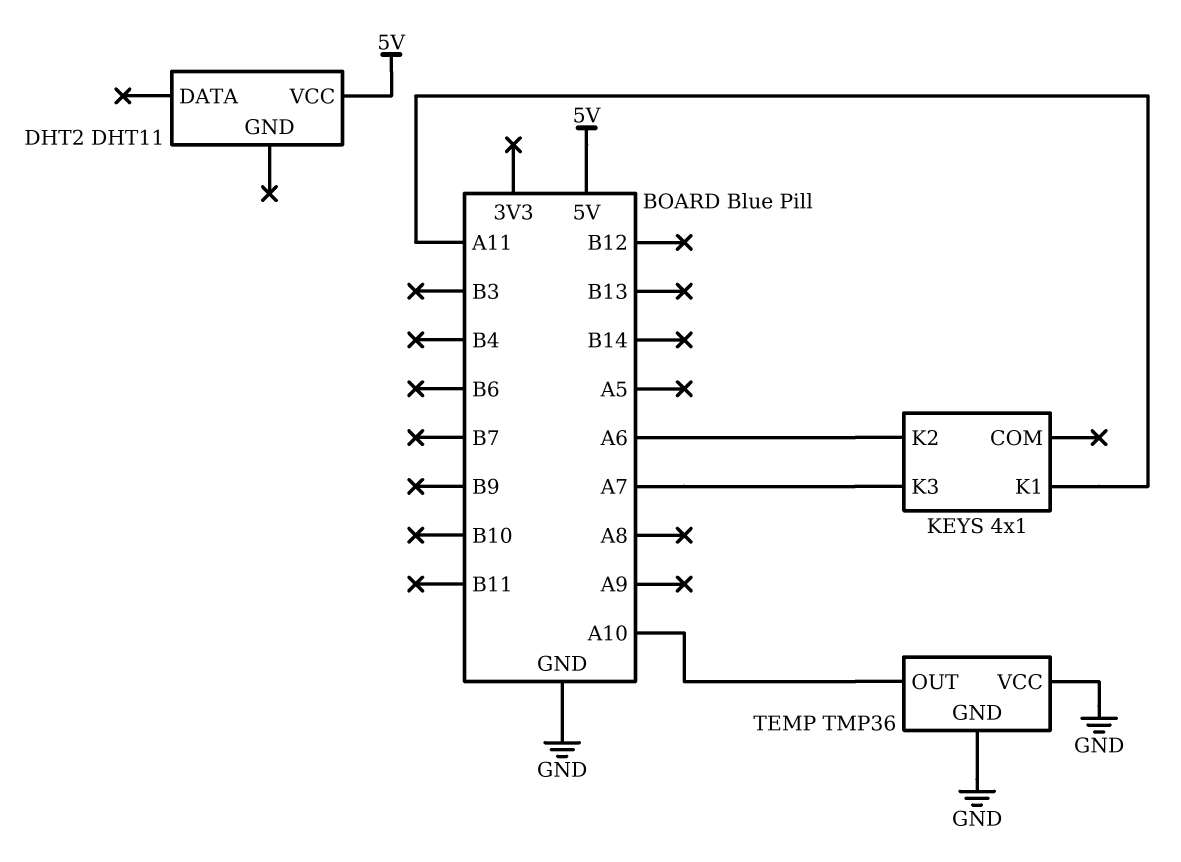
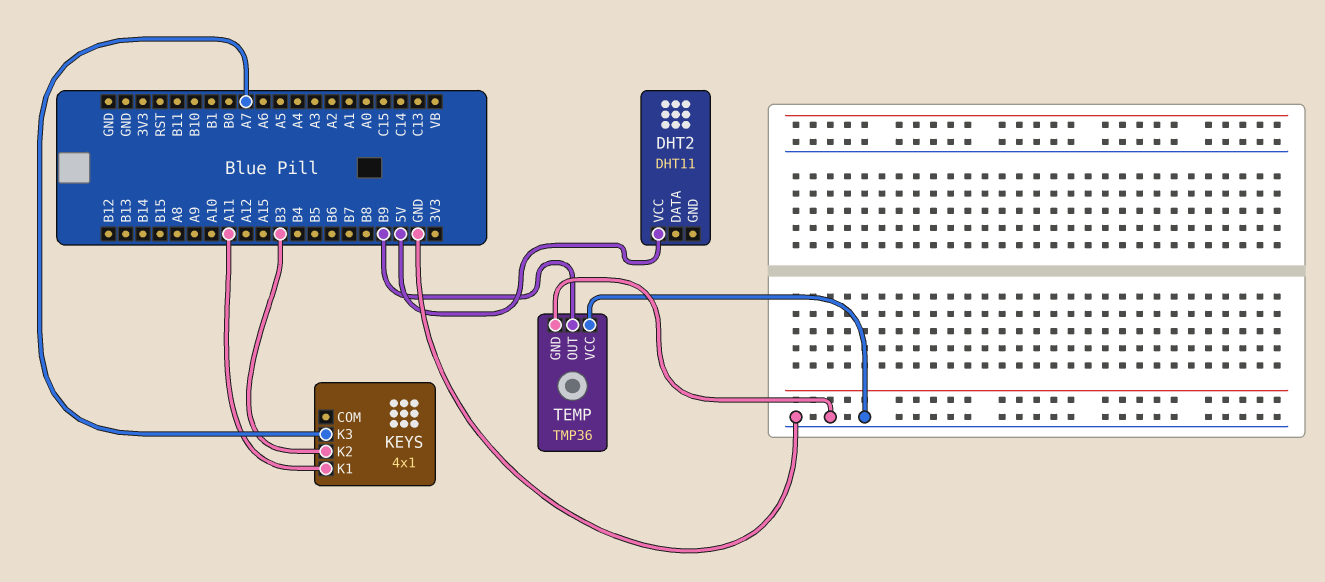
KEYS pin K2: A6 -> B3
TEMP pin OUT: A10 -> B9

